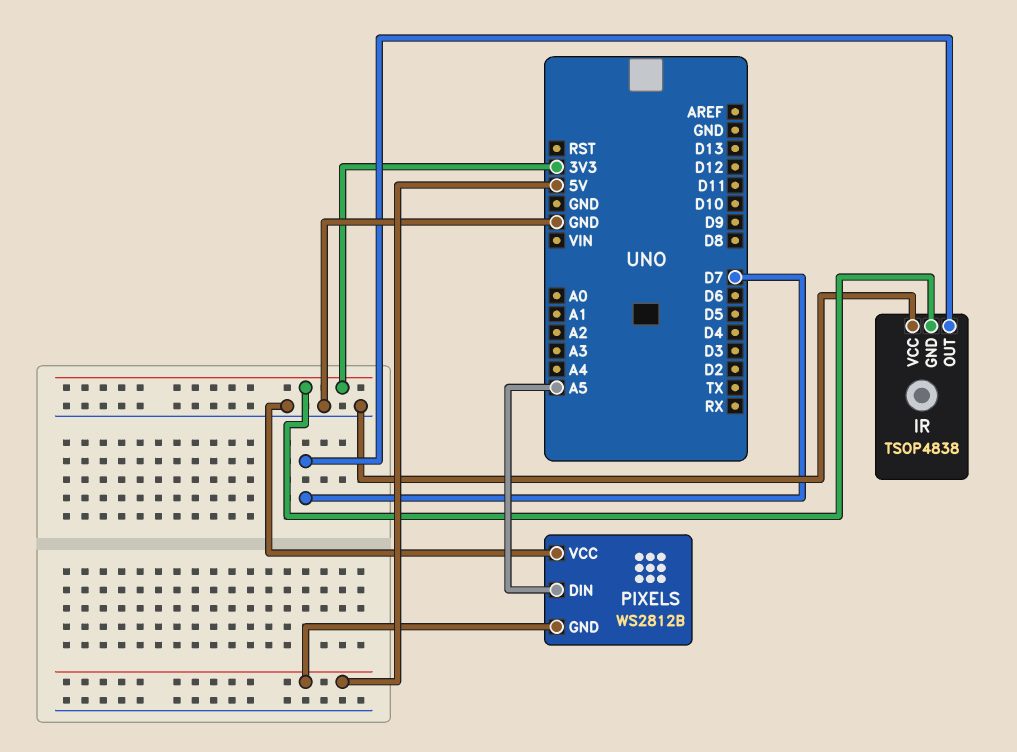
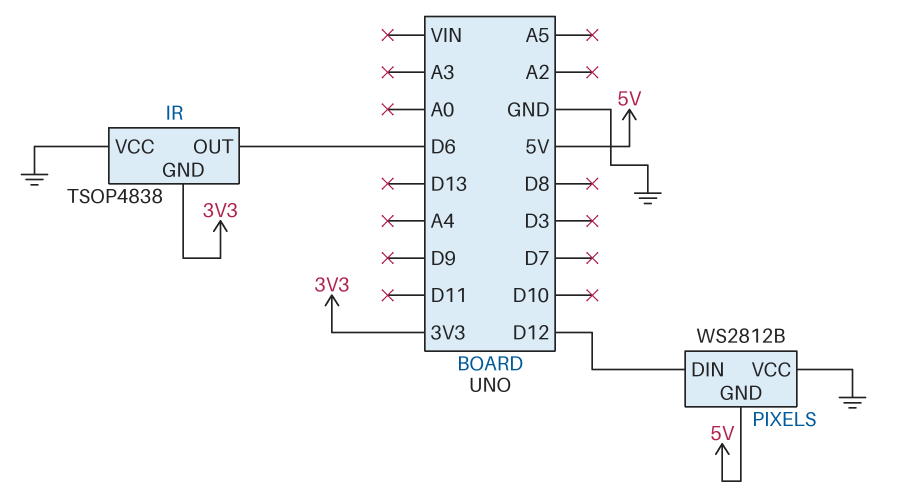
IR pin OUT: D7 -> D6
PIXELS pin DIN: A5 -> D12

